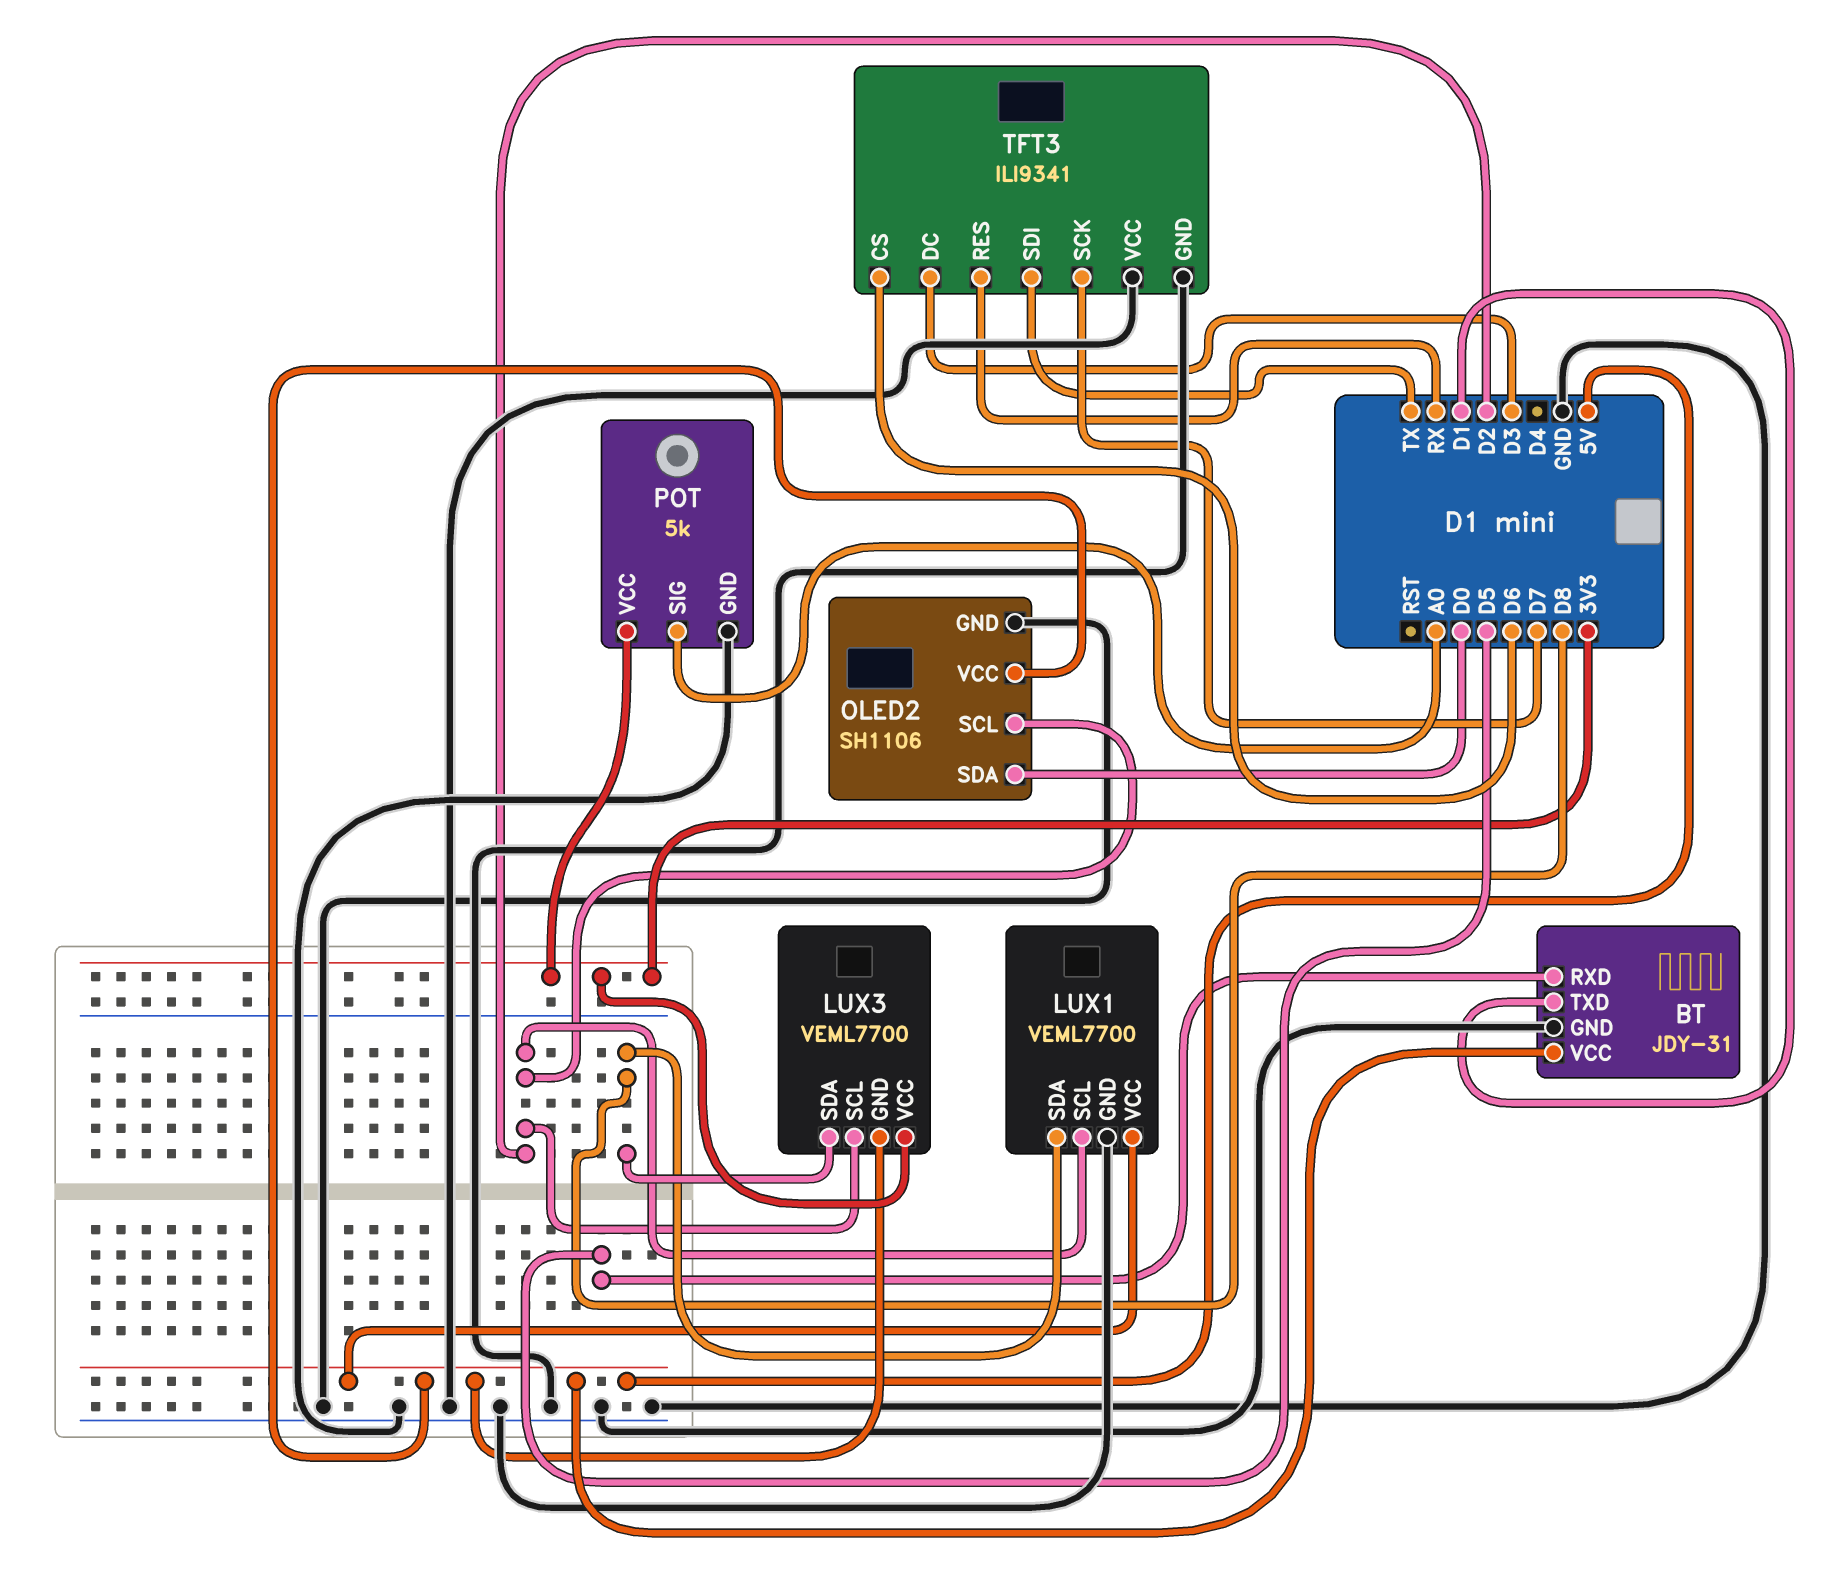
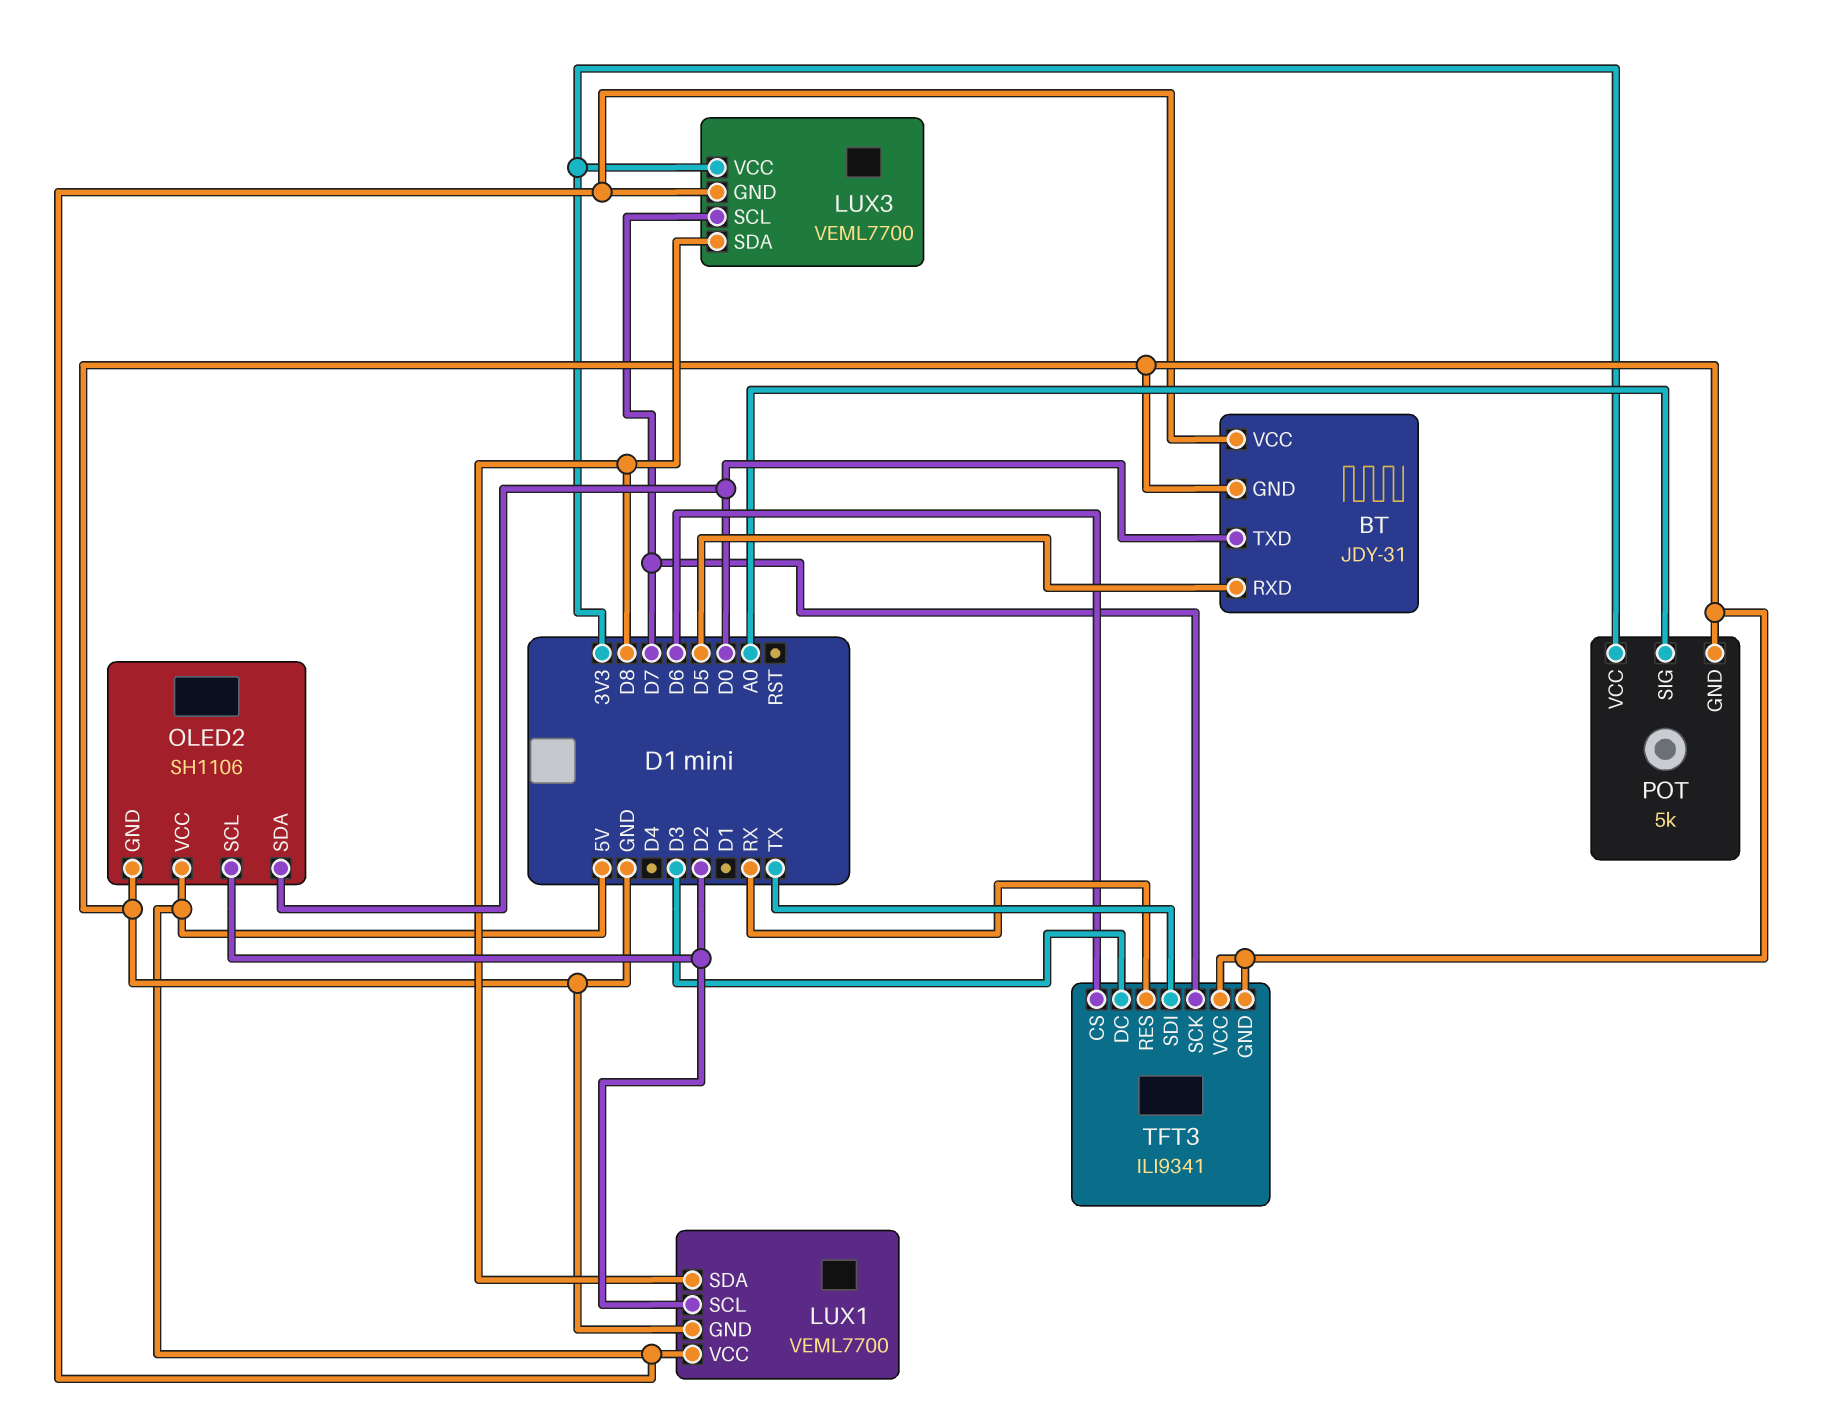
BT pin TXD: D1 -> D0
LUX3 pin SCL: D2 -> D7

